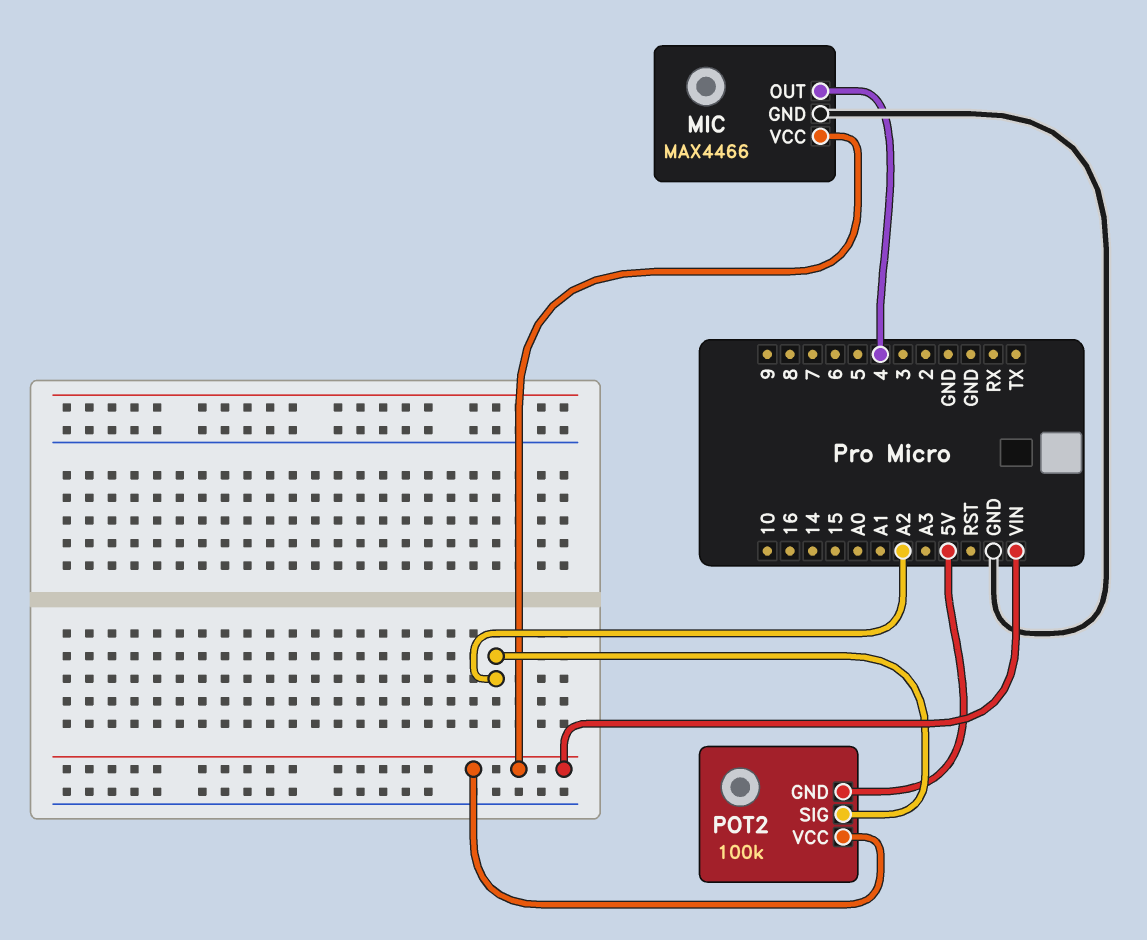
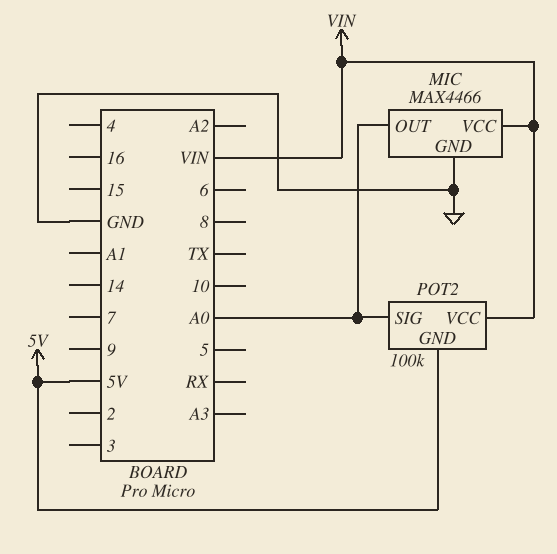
MIC pin OUT: 4 -> A0
POT2 pin SIG: A2 -> A0

